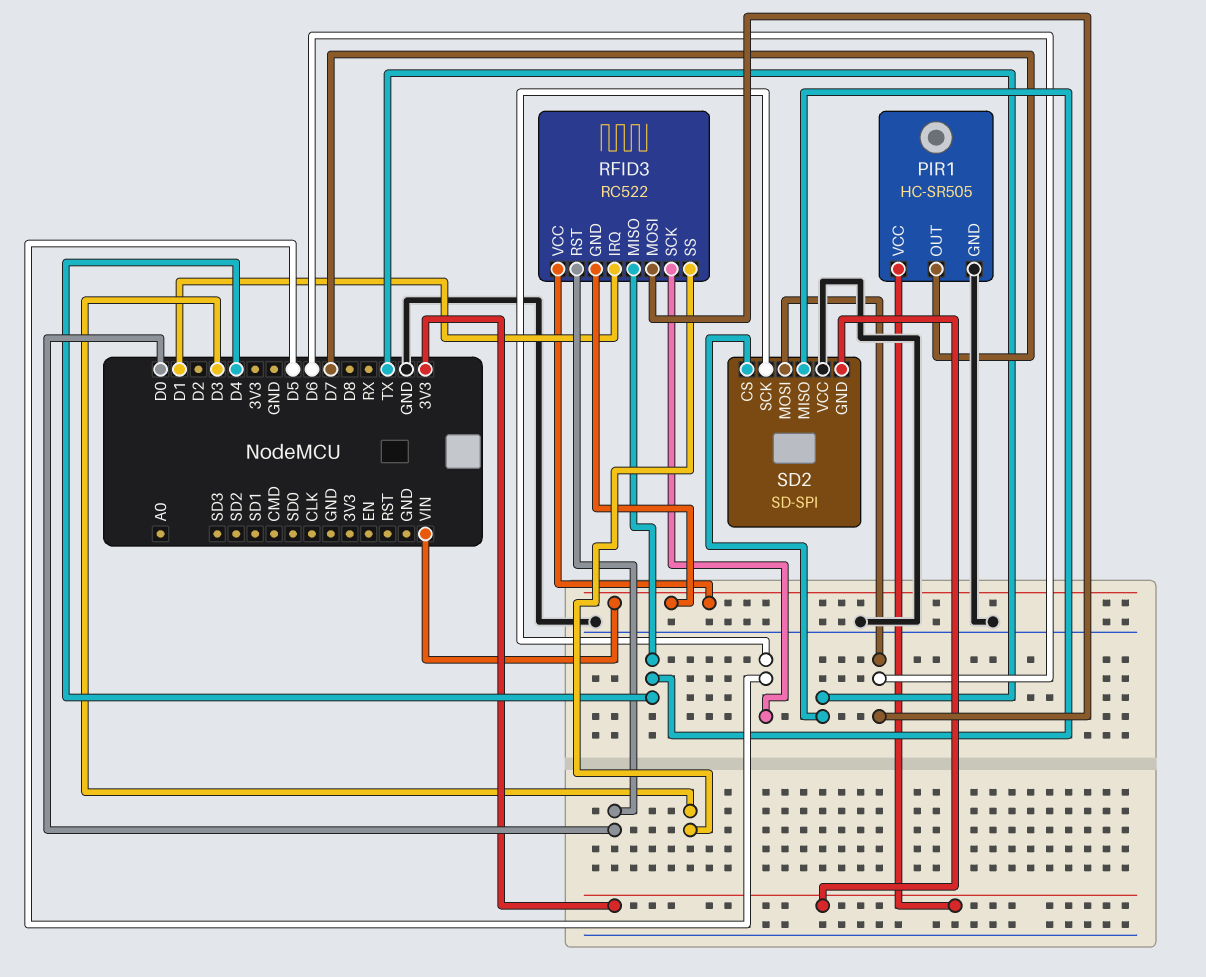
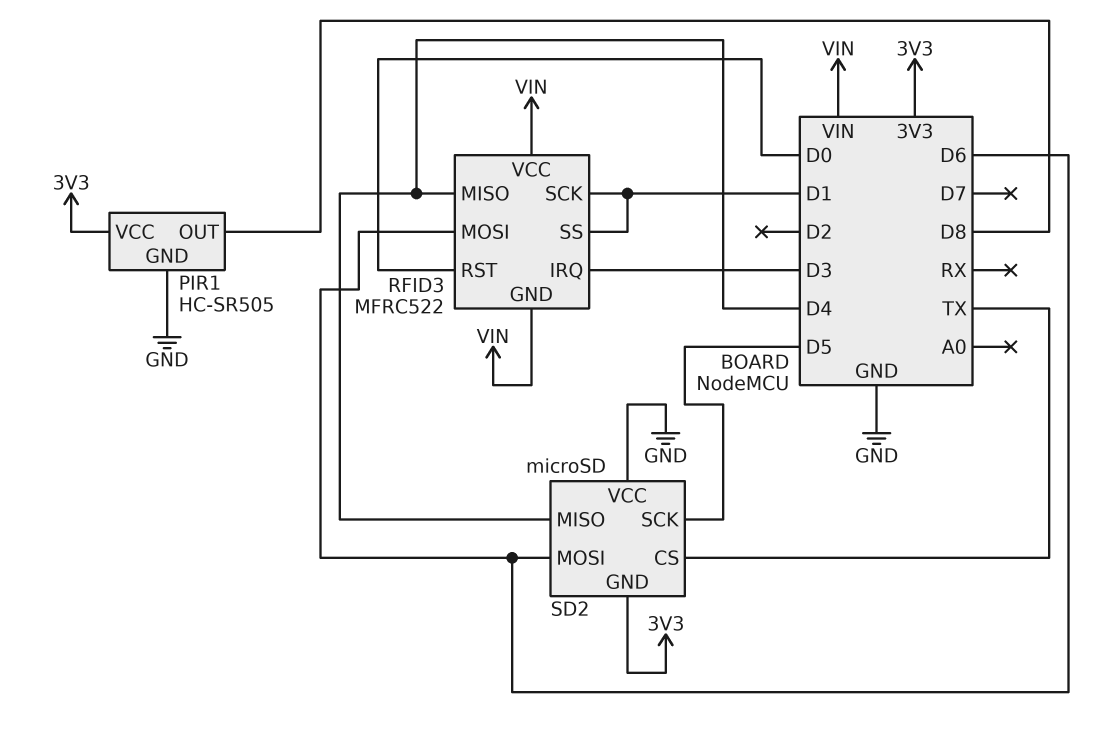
PIR1 pin OUT: D7 -> D8
RFID3: RC522 -> MFRC522
RFID3 pin IRQ: D1 -> D3
RFID3 pin SCK: D5 -> D1
RFID3 pin SS: D3 -> D1
SD2: SD-SPI -> microSD

